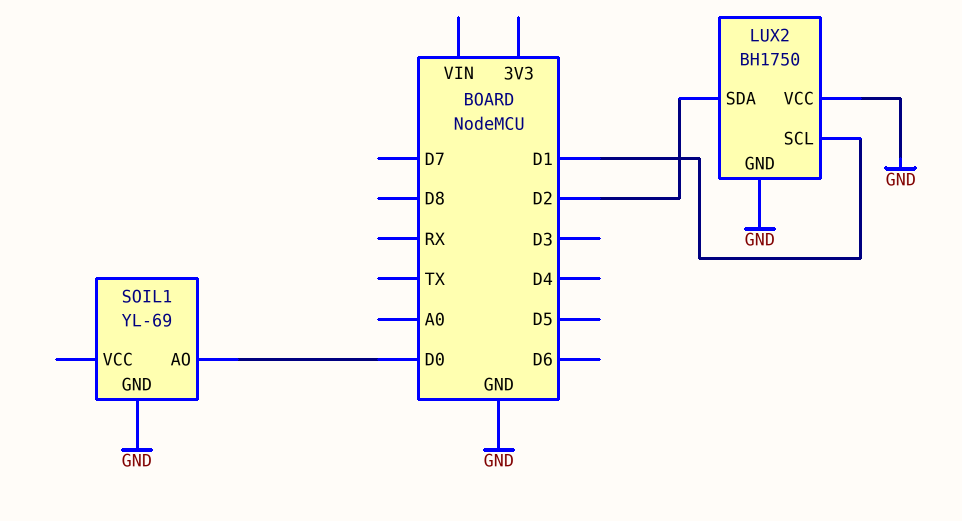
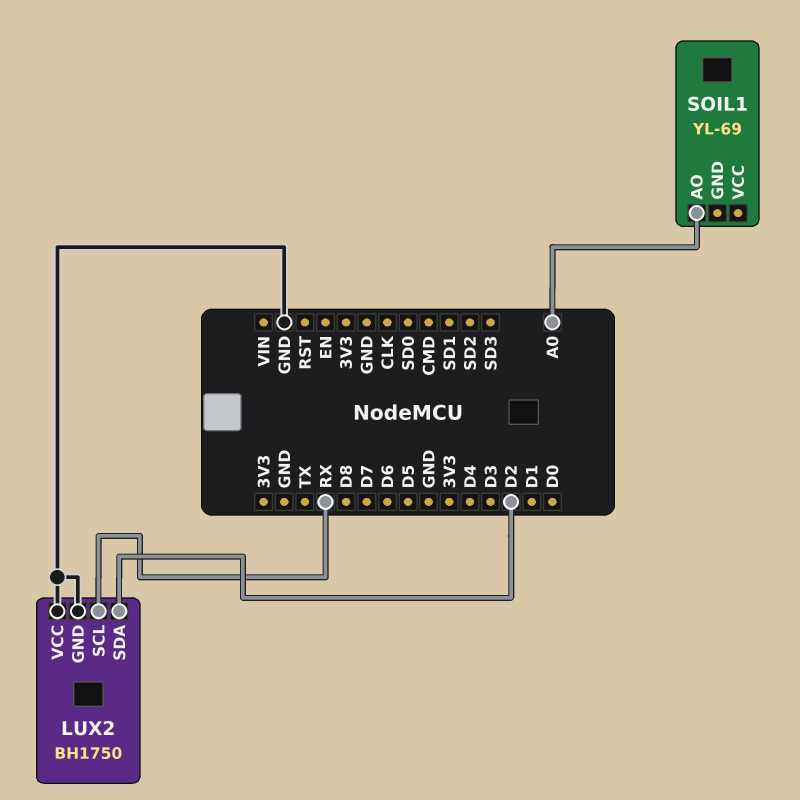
LUX2 pin SCL: D1 -> RX
SOIL1 pin AO: D0 -> A0
SOIL1 pin GND: GND -> none

